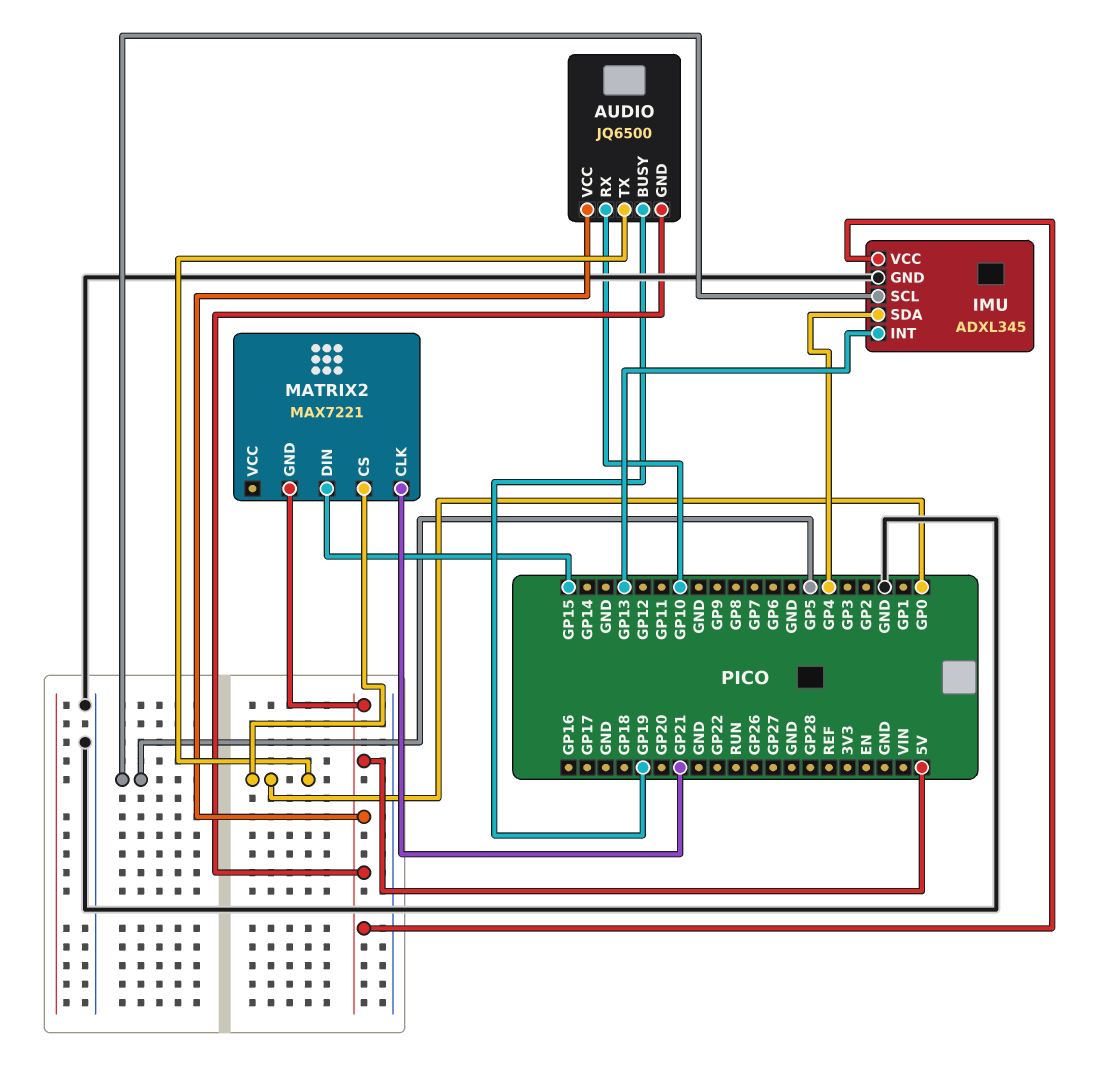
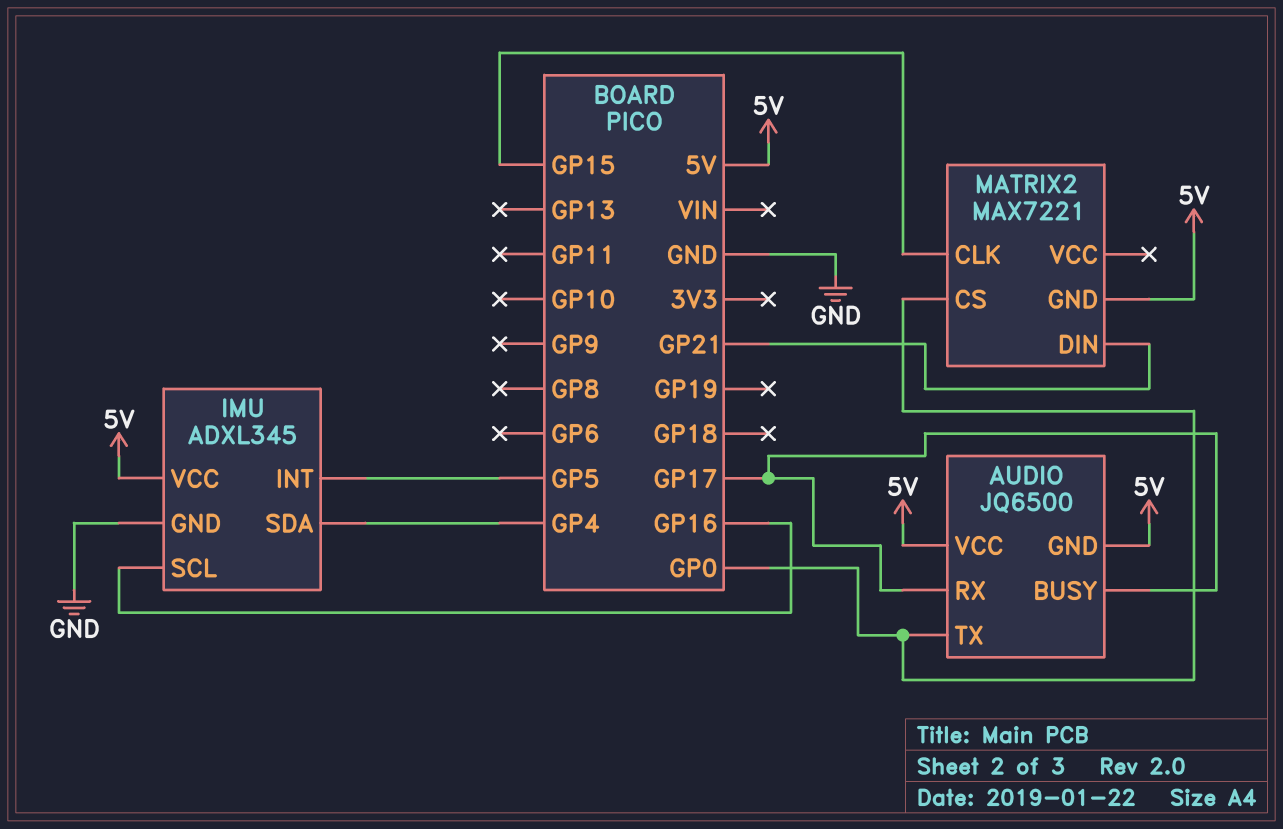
AUDIO pin BUSY: GP19 -> GP17
AUDIO pin RX: GP10 -> GP17
IMU pin INT: GP13 -> GP5
IMU pin SCL: GP5 -> GP16
MATRIX2 pin CLK: GP21 -> GP15
MATRIX2 pin DIN: GP15 -> GP21

